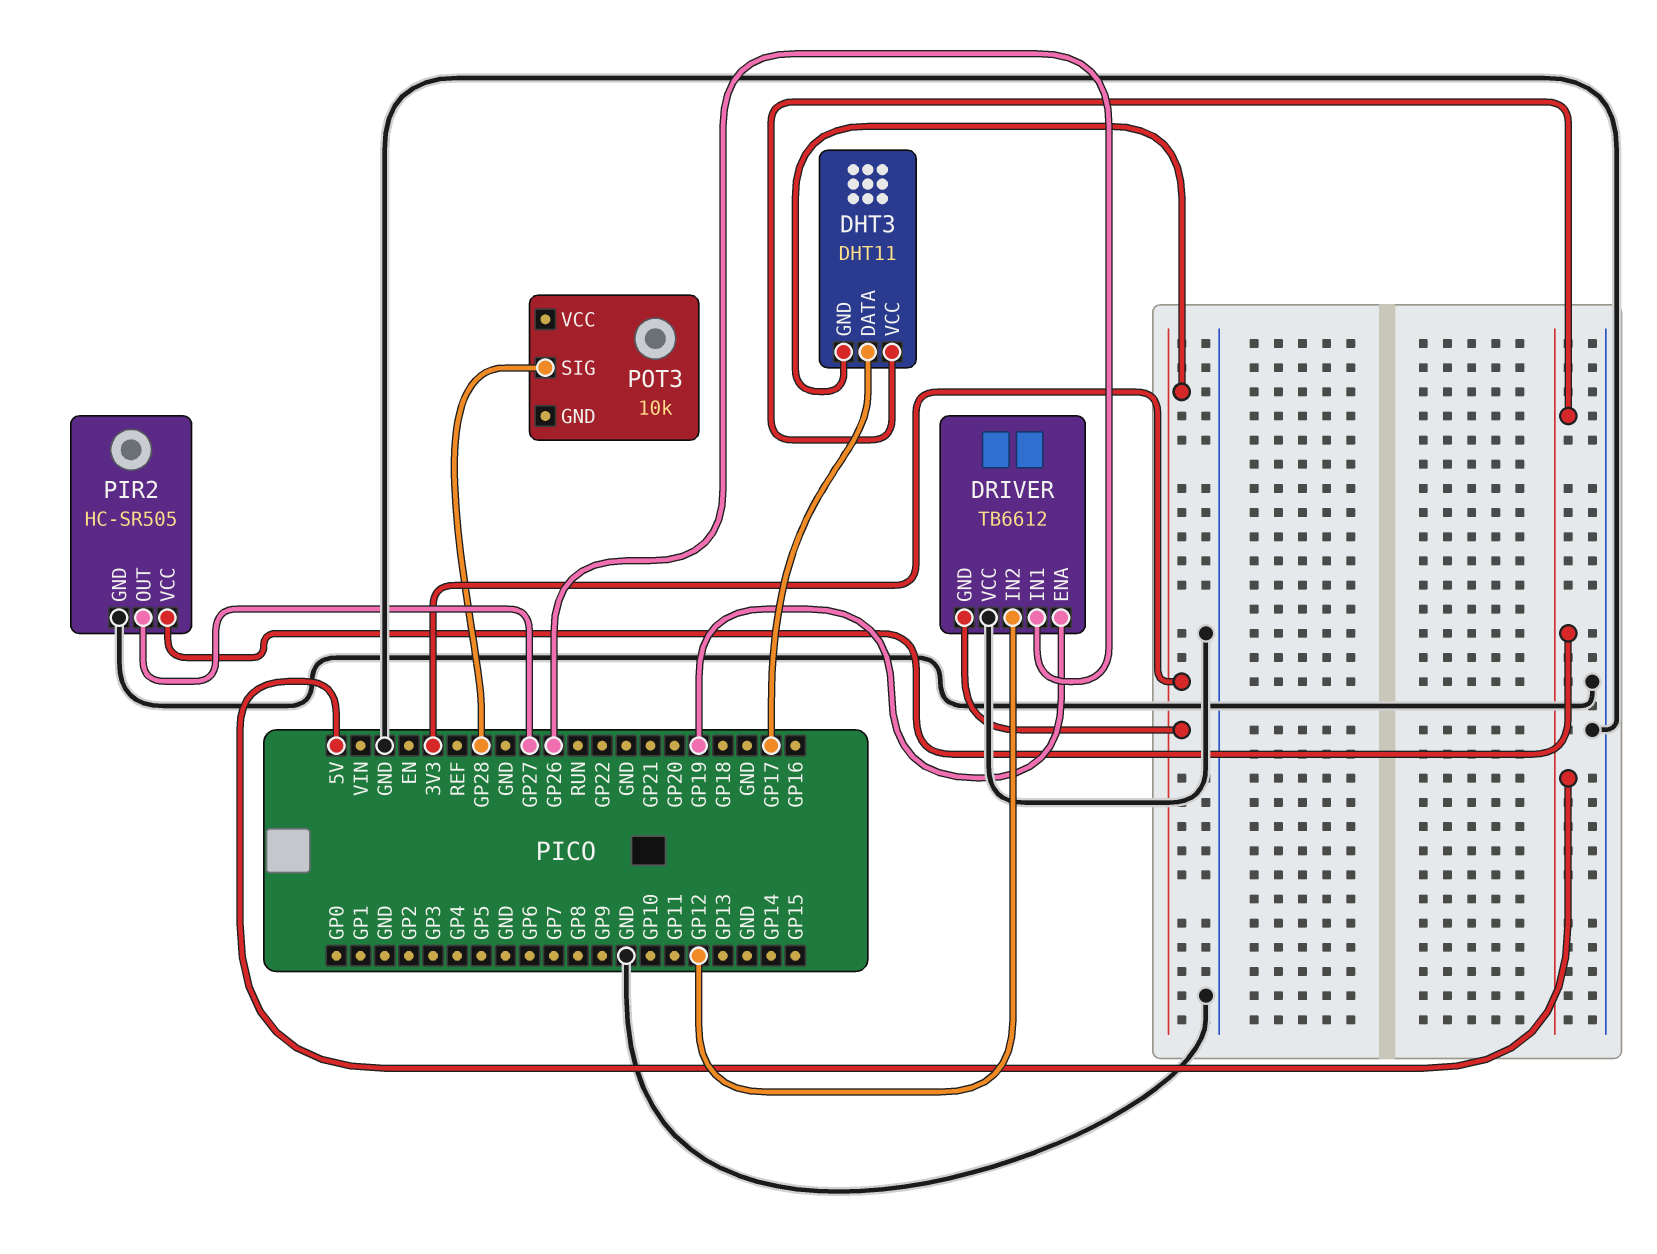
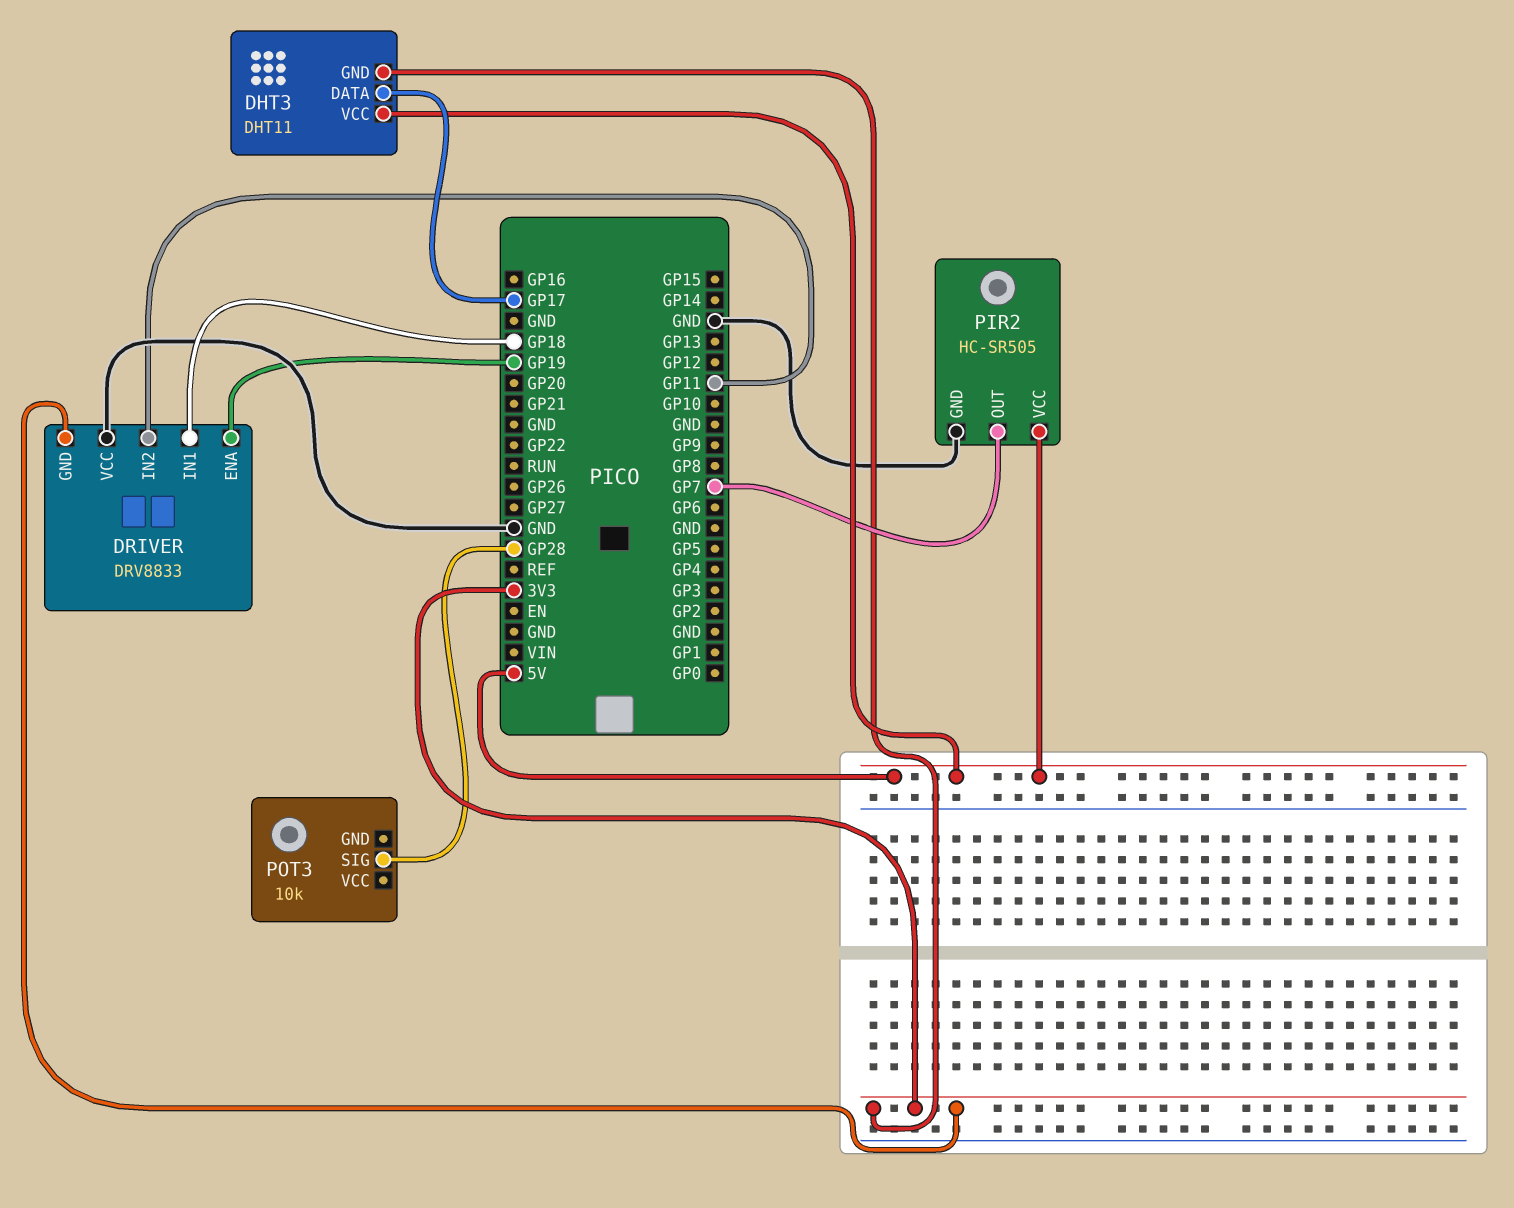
DRIVER: TB6612 -> DRV8833
DRIVER pin IN1: GP26 -> GP18
DRIVER pin IN2: GP12 -> GP11
PIR2 pin OUT: GP27 -> GP7

